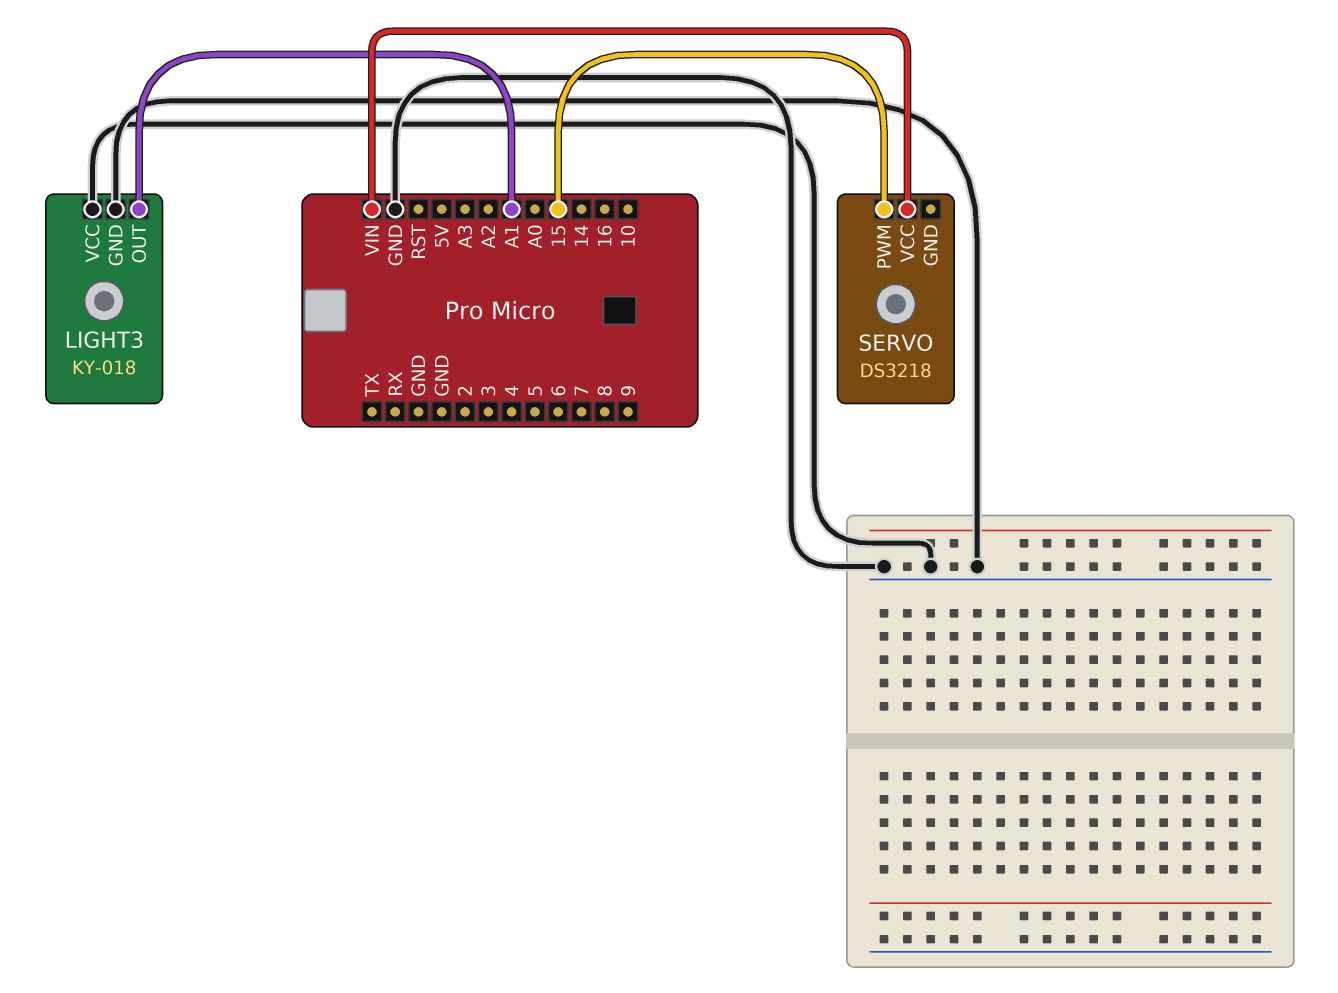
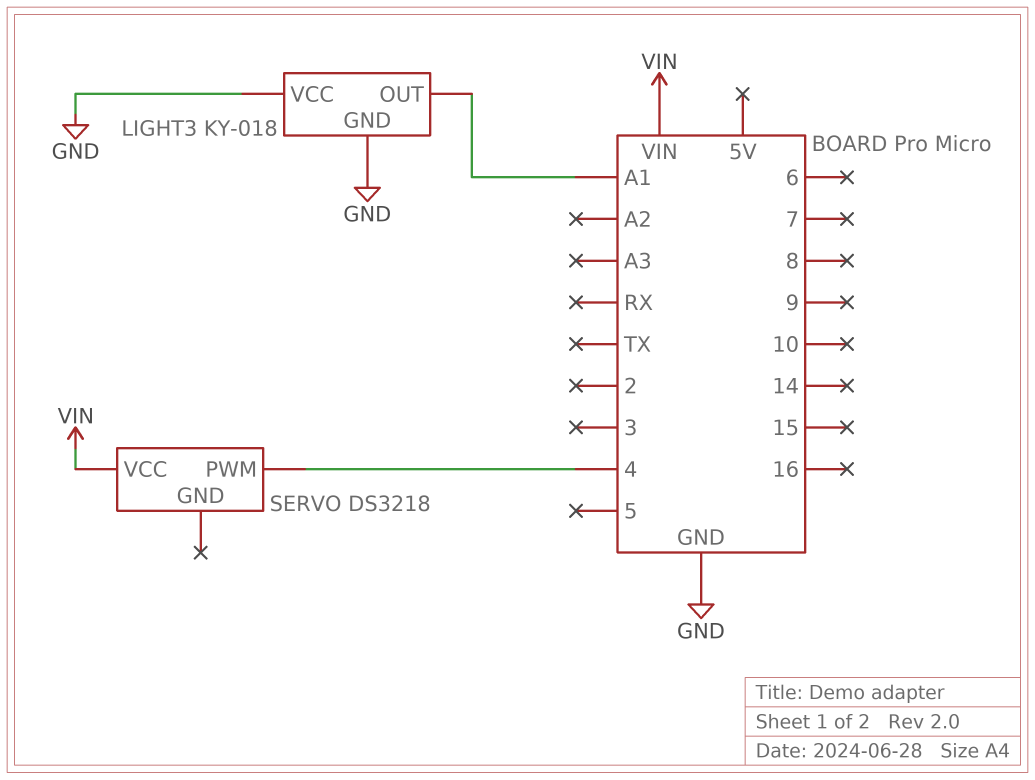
SERVO pin PWM: 15 -> 4

